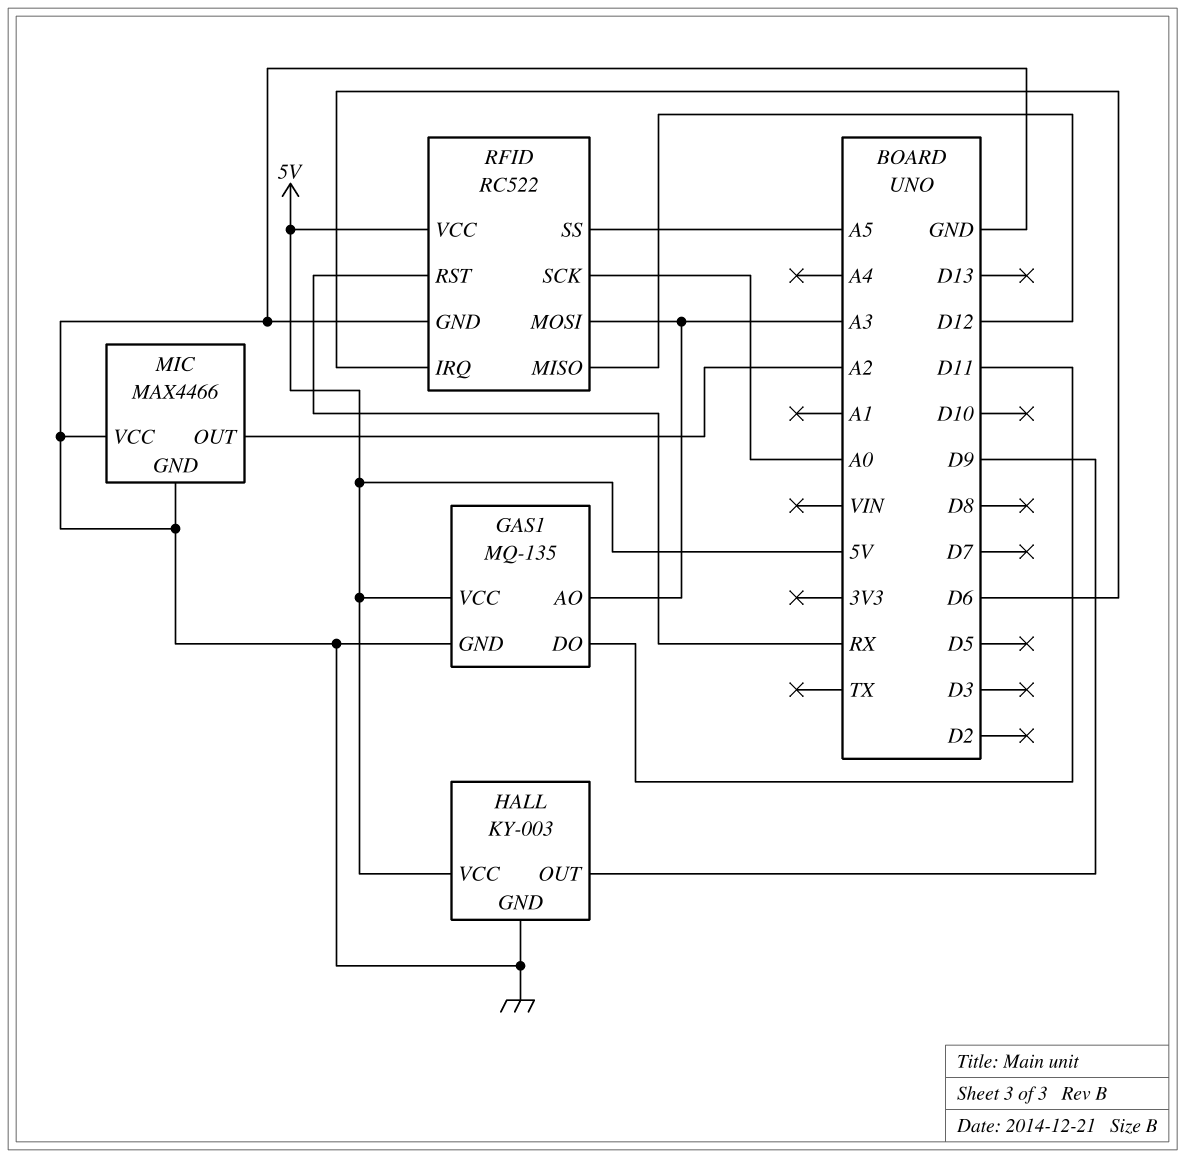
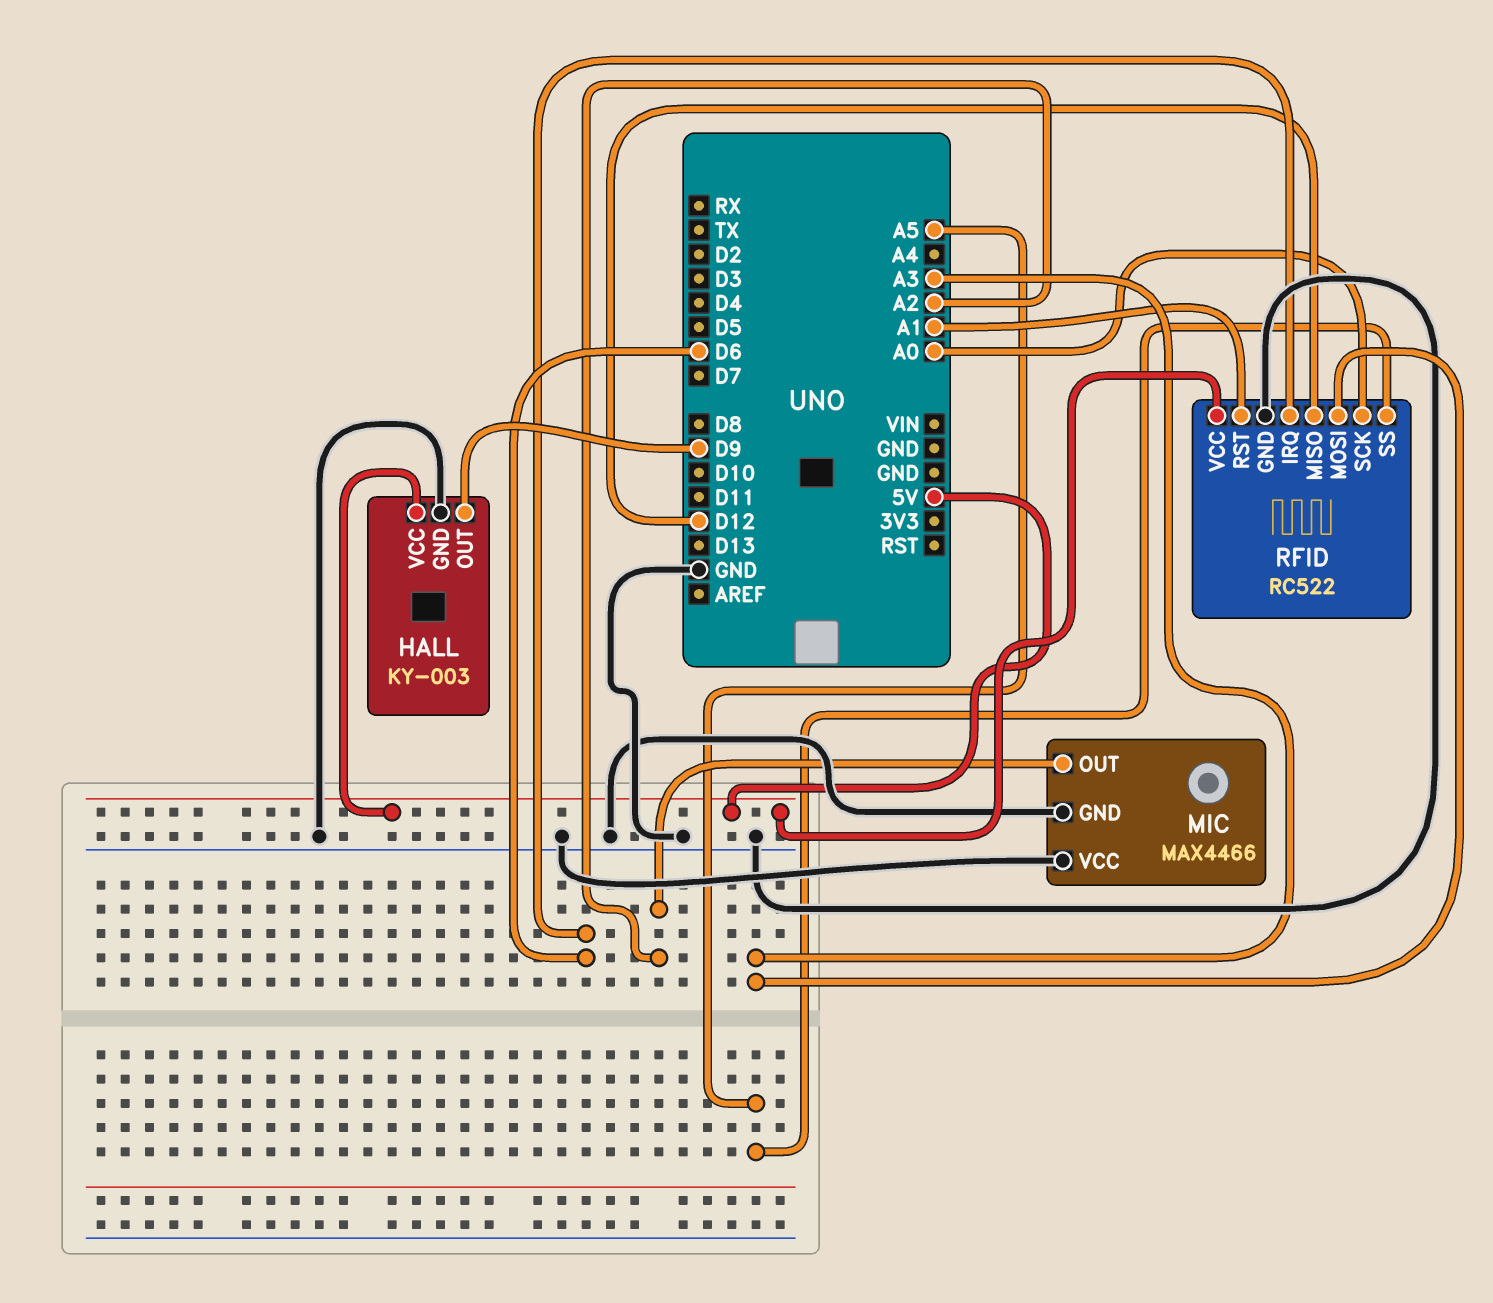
GAS1: MQ-135 -> none
GAS1 pin AO: A3 -> none
GAS1 pin DO: D11 -> none
GAS1 pin GND: GND -> none
GAS1 pin VCC: 5V -> none
RFID pin RST: RX -> A1

